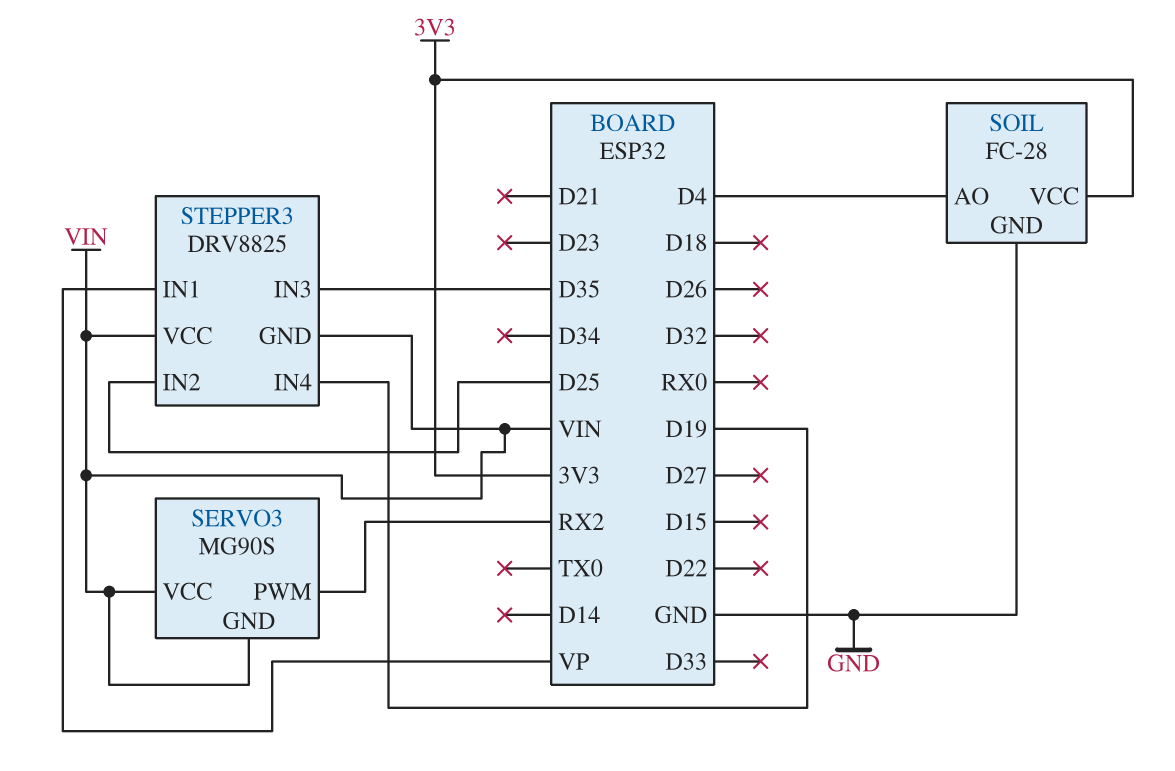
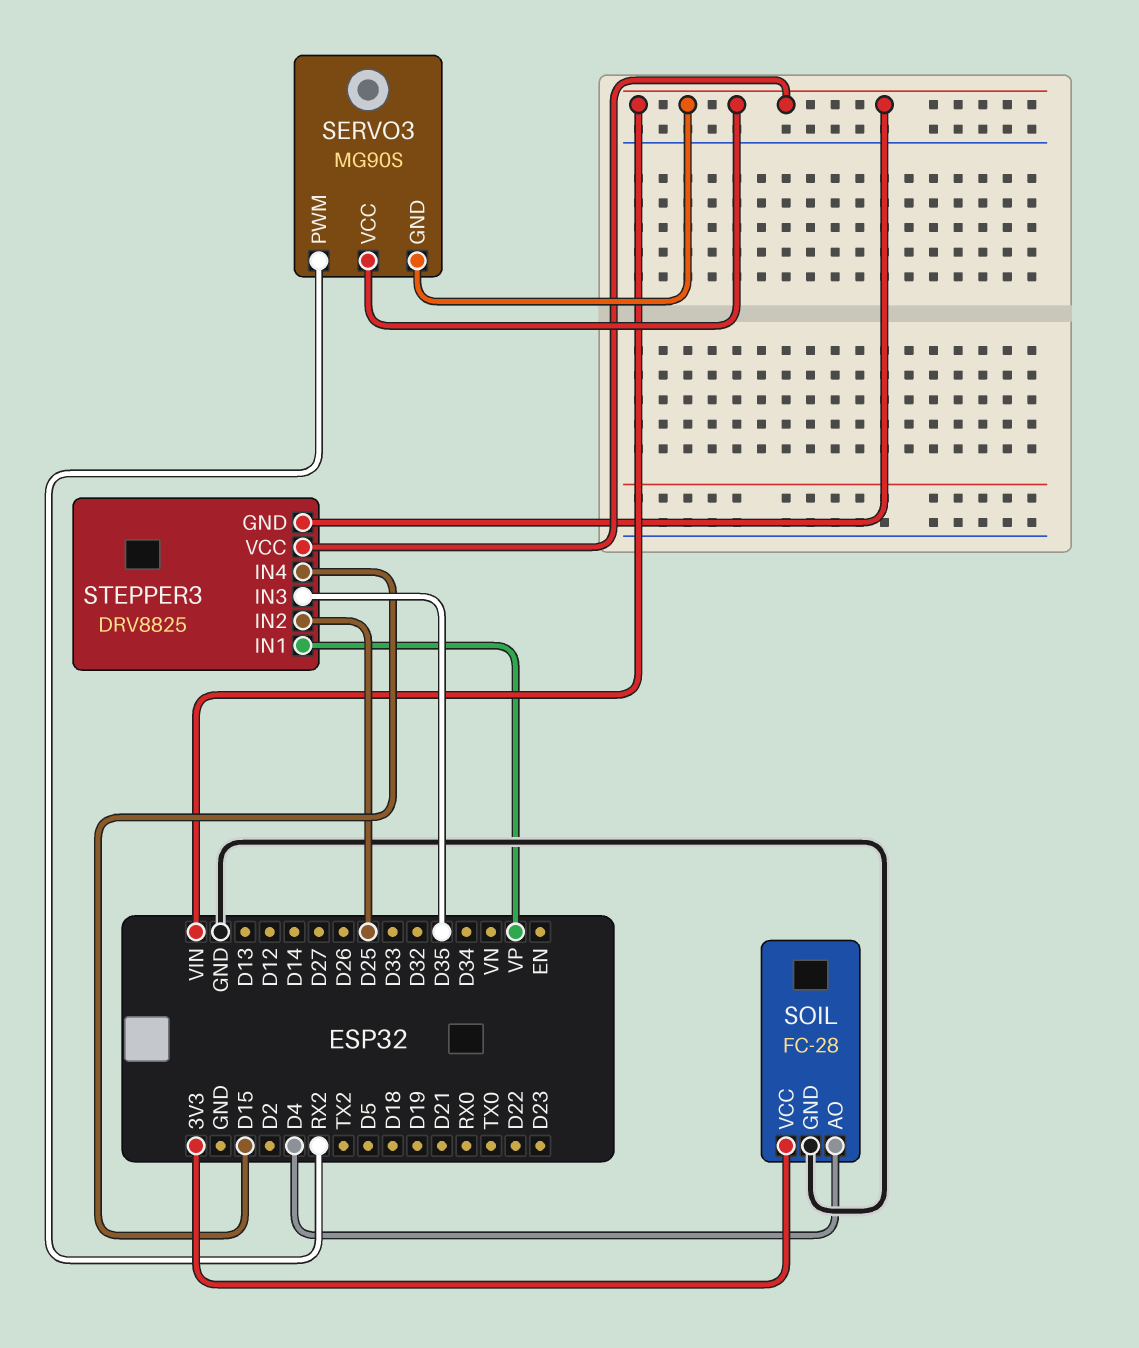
STEPPER3 pin IN4: D19 -> D15

